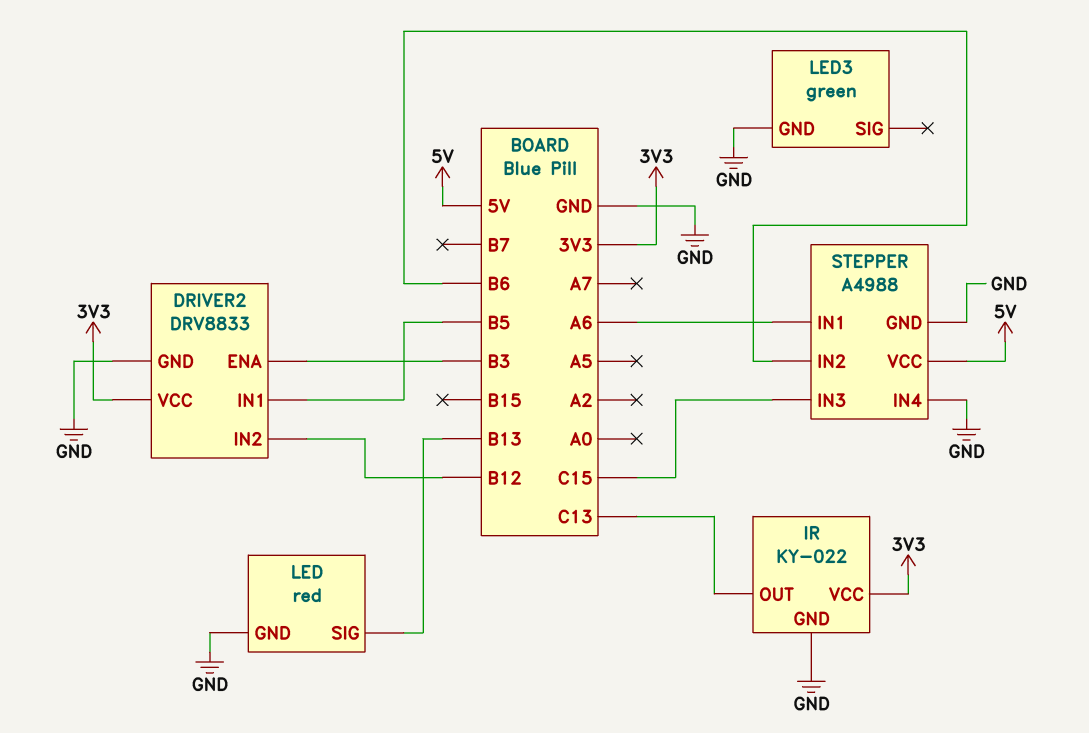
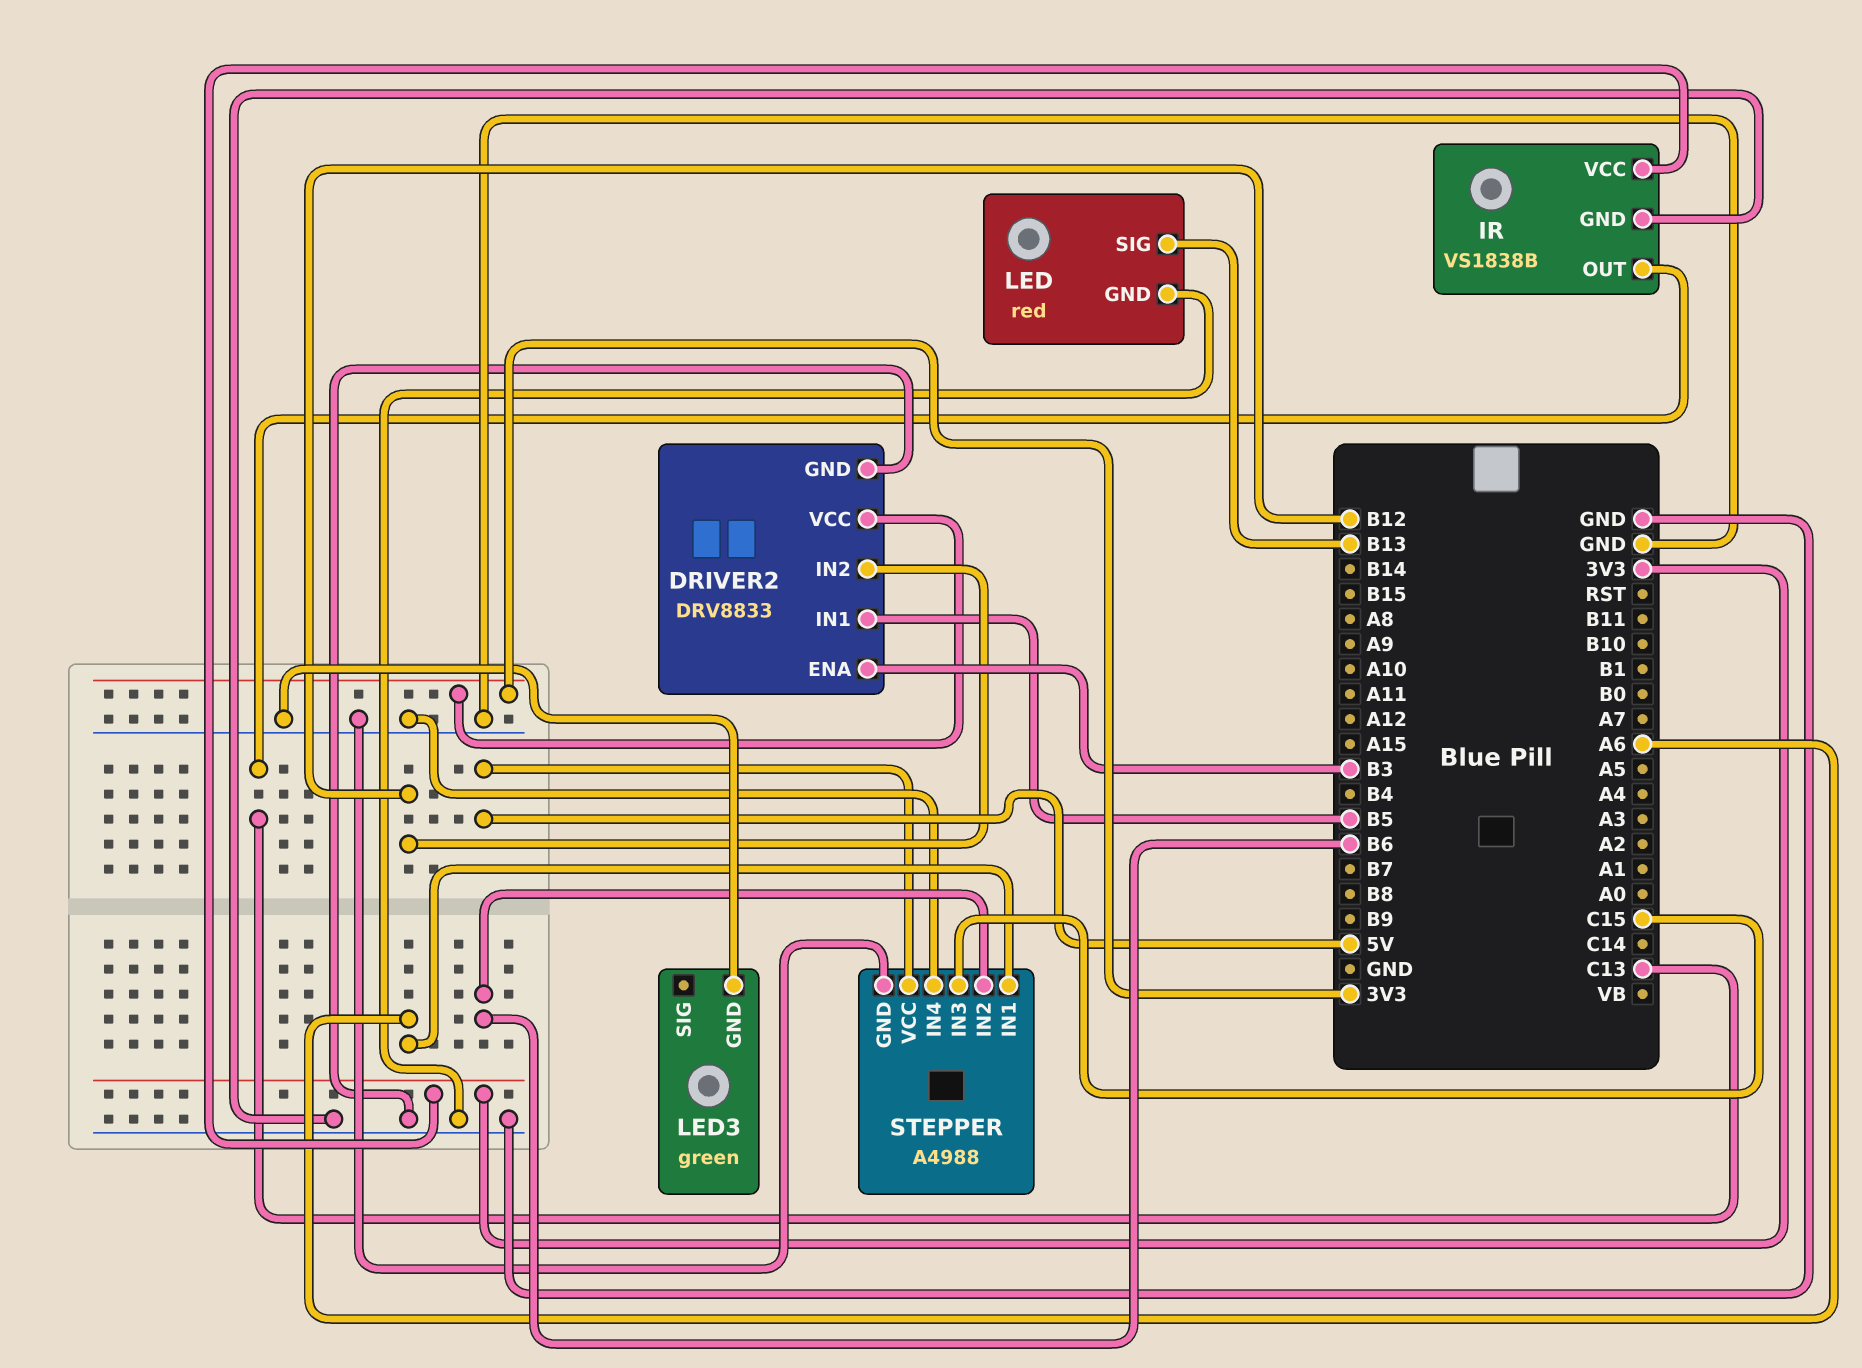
IR: KY-022 -> VS1838B

